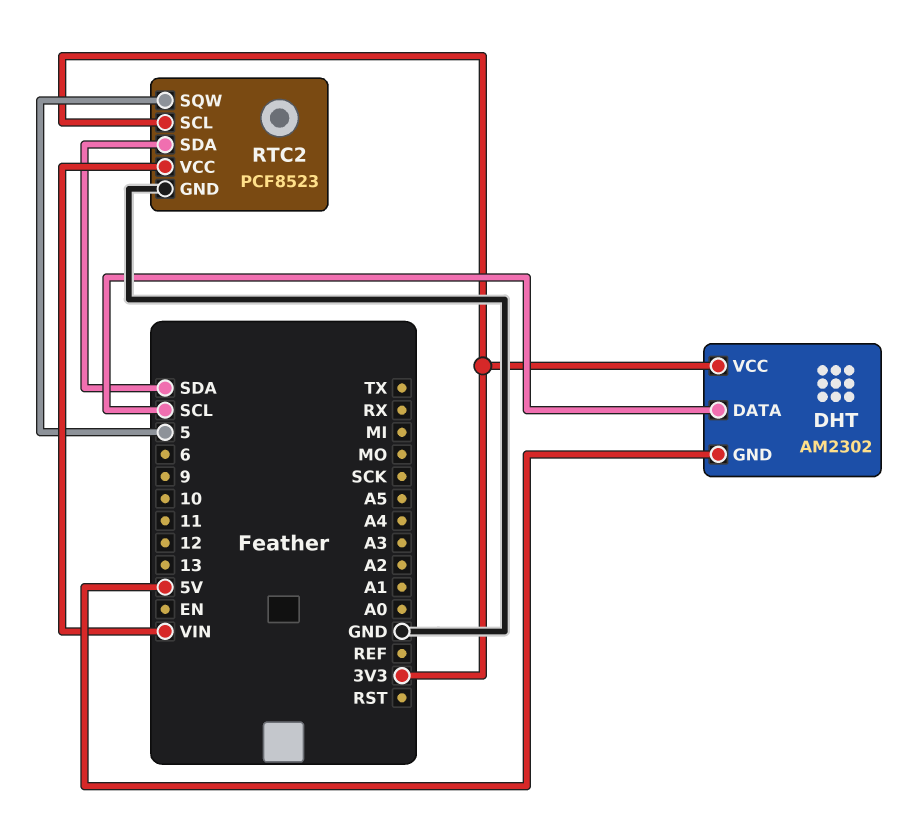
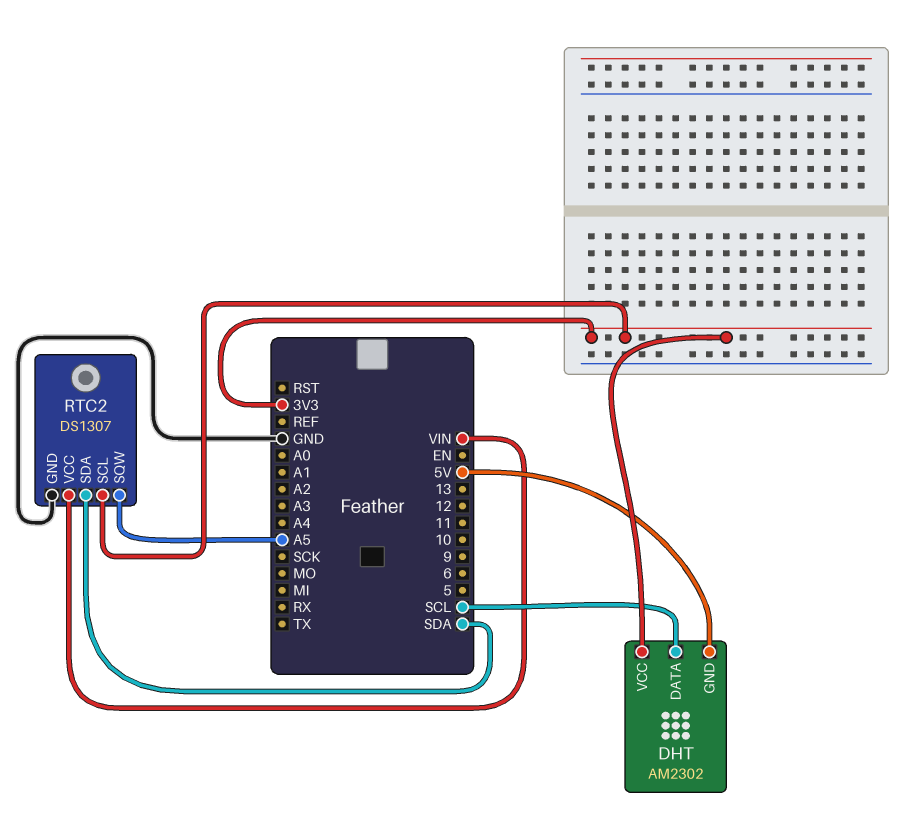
RTC2: PCF8523 -> DS1307
RTC2 pin SQW: 5 -> A5

